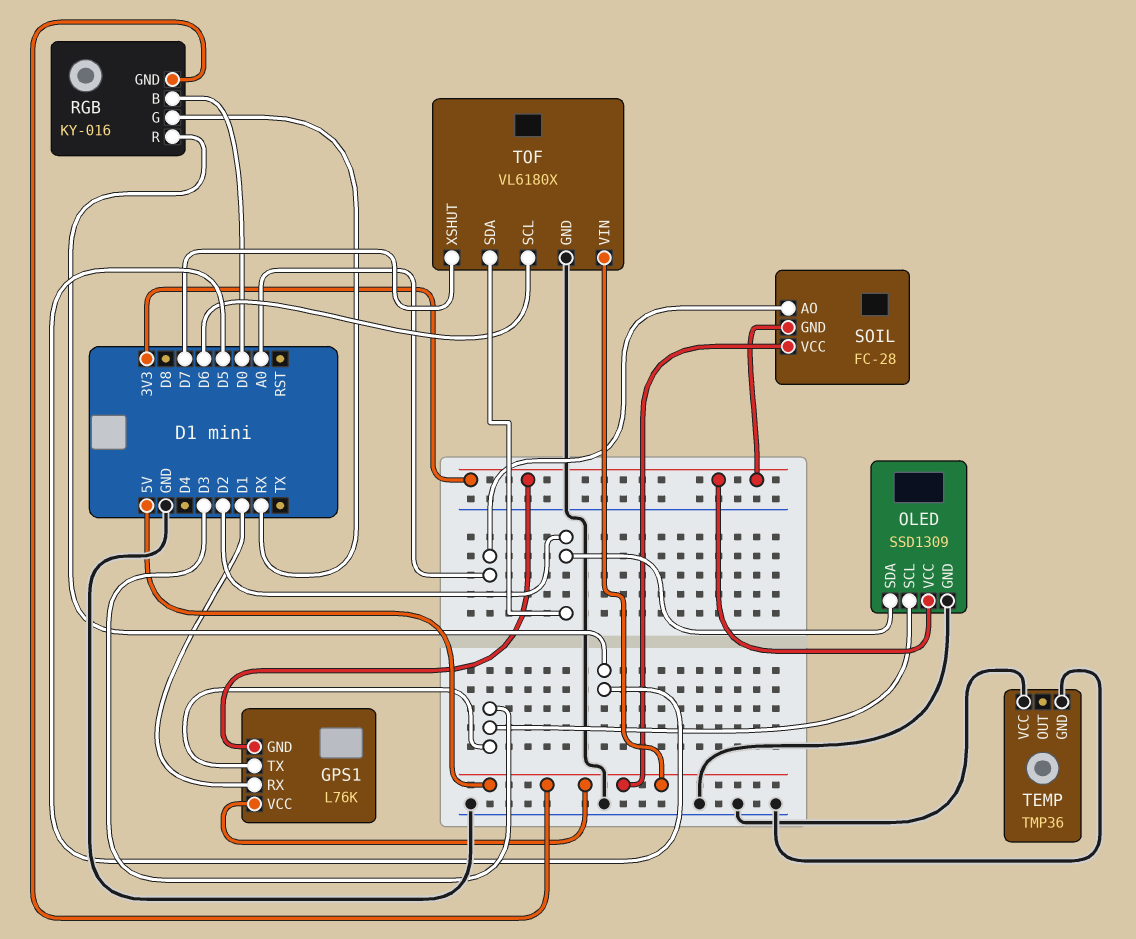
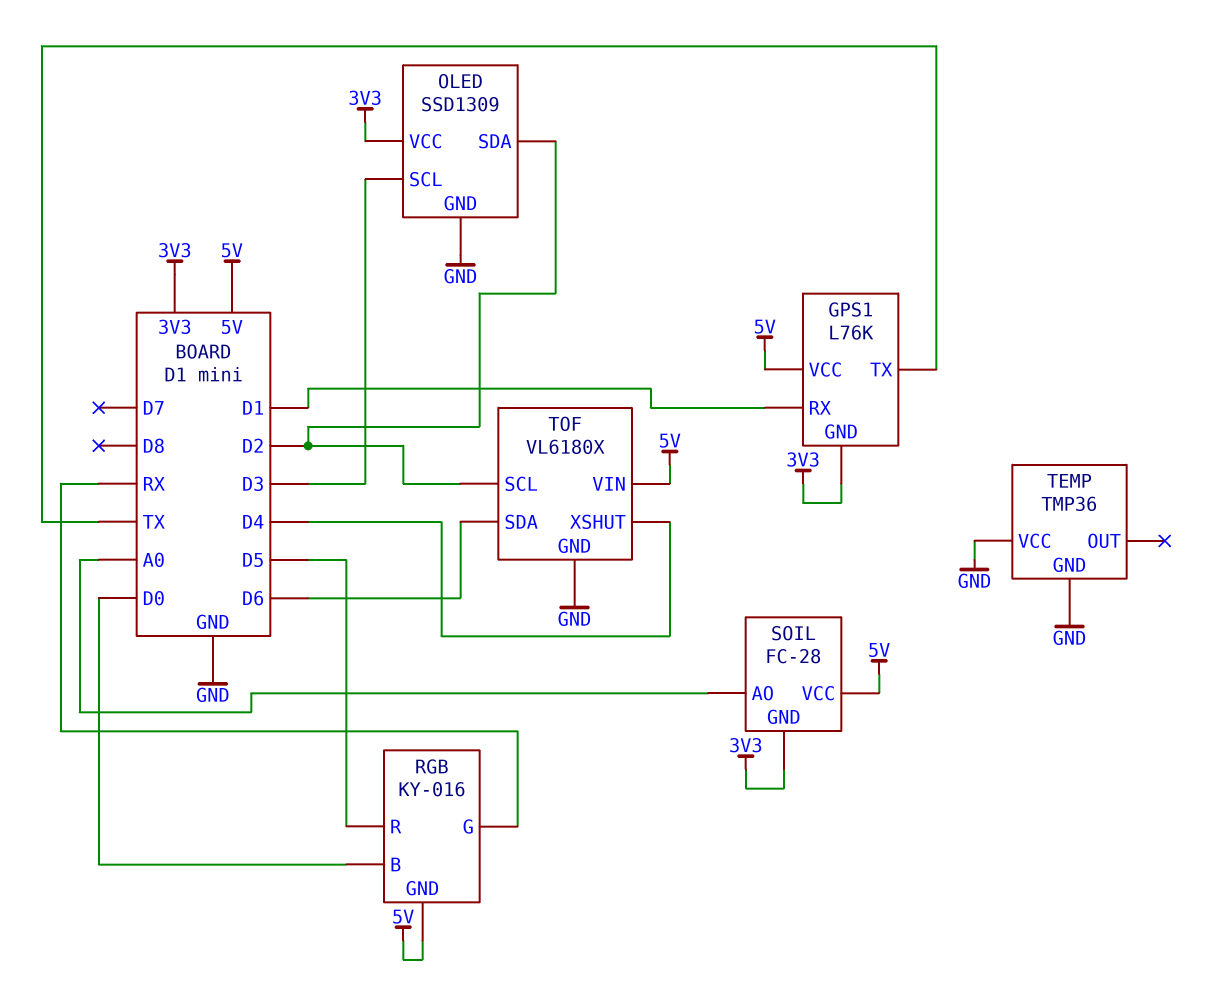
GPS1 pin TX: D3 -> TX
TOF pin SCL: D6 -> D2
TOF pin SDA: D2 -> D6
TOF pin XSHUT: D7 -> D4

